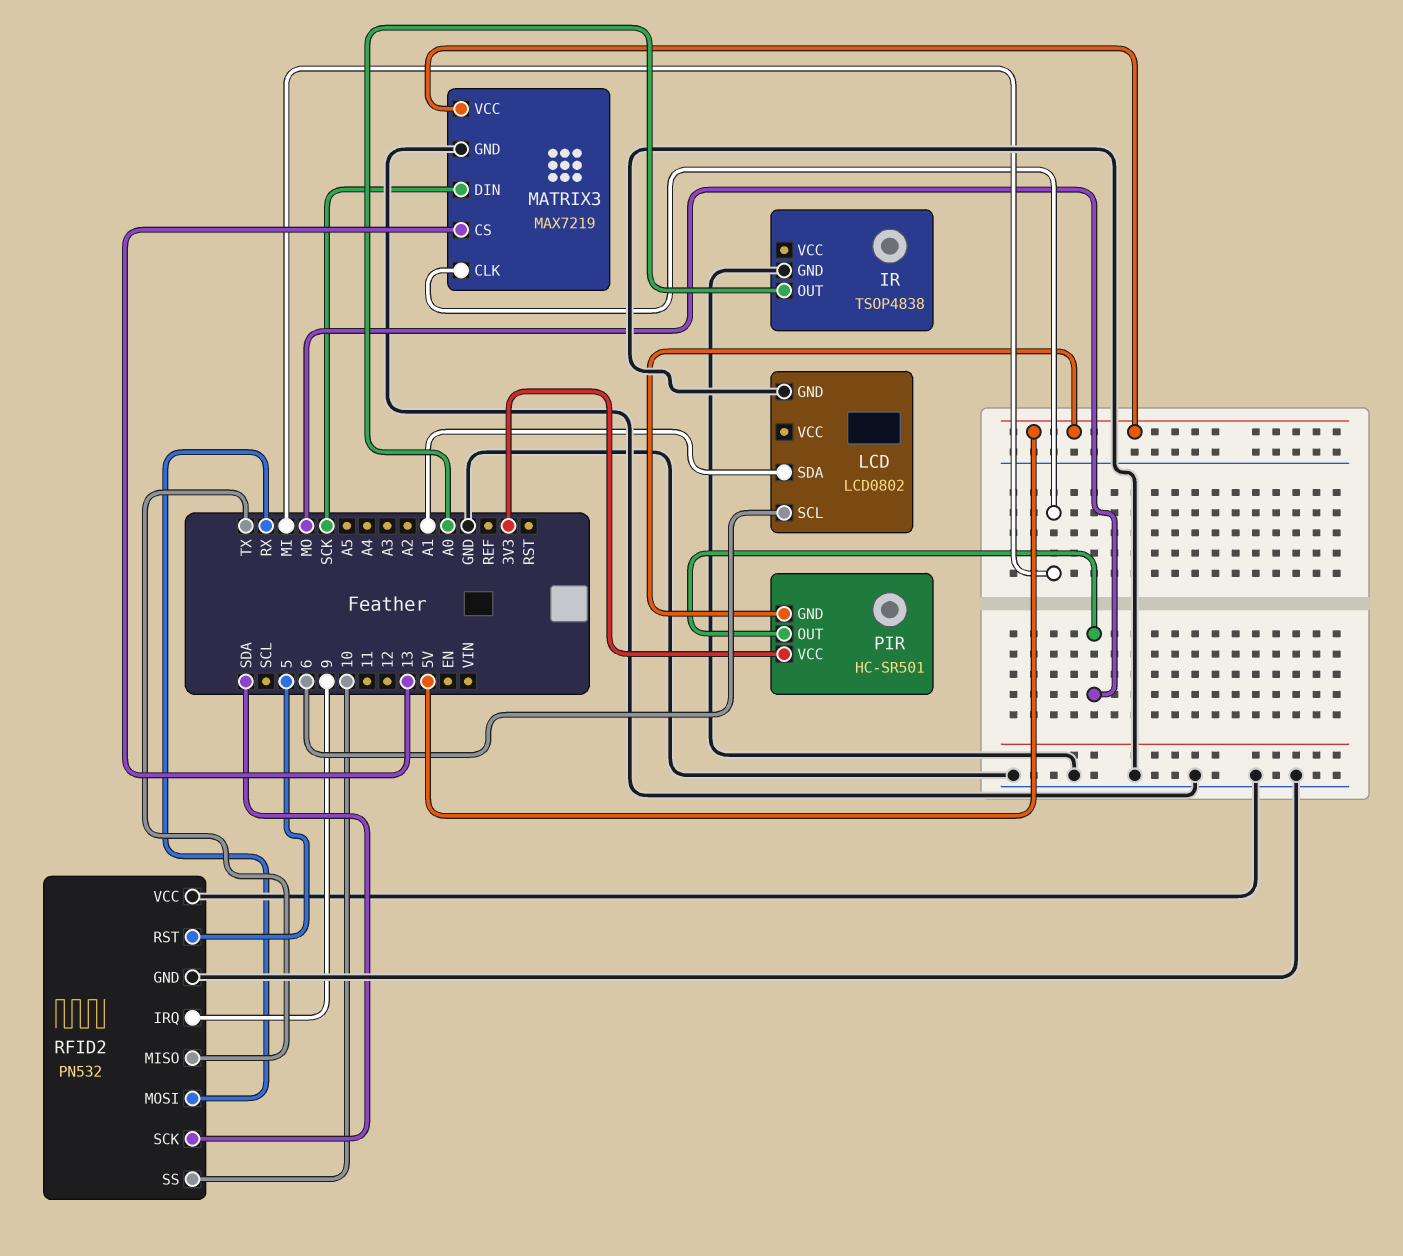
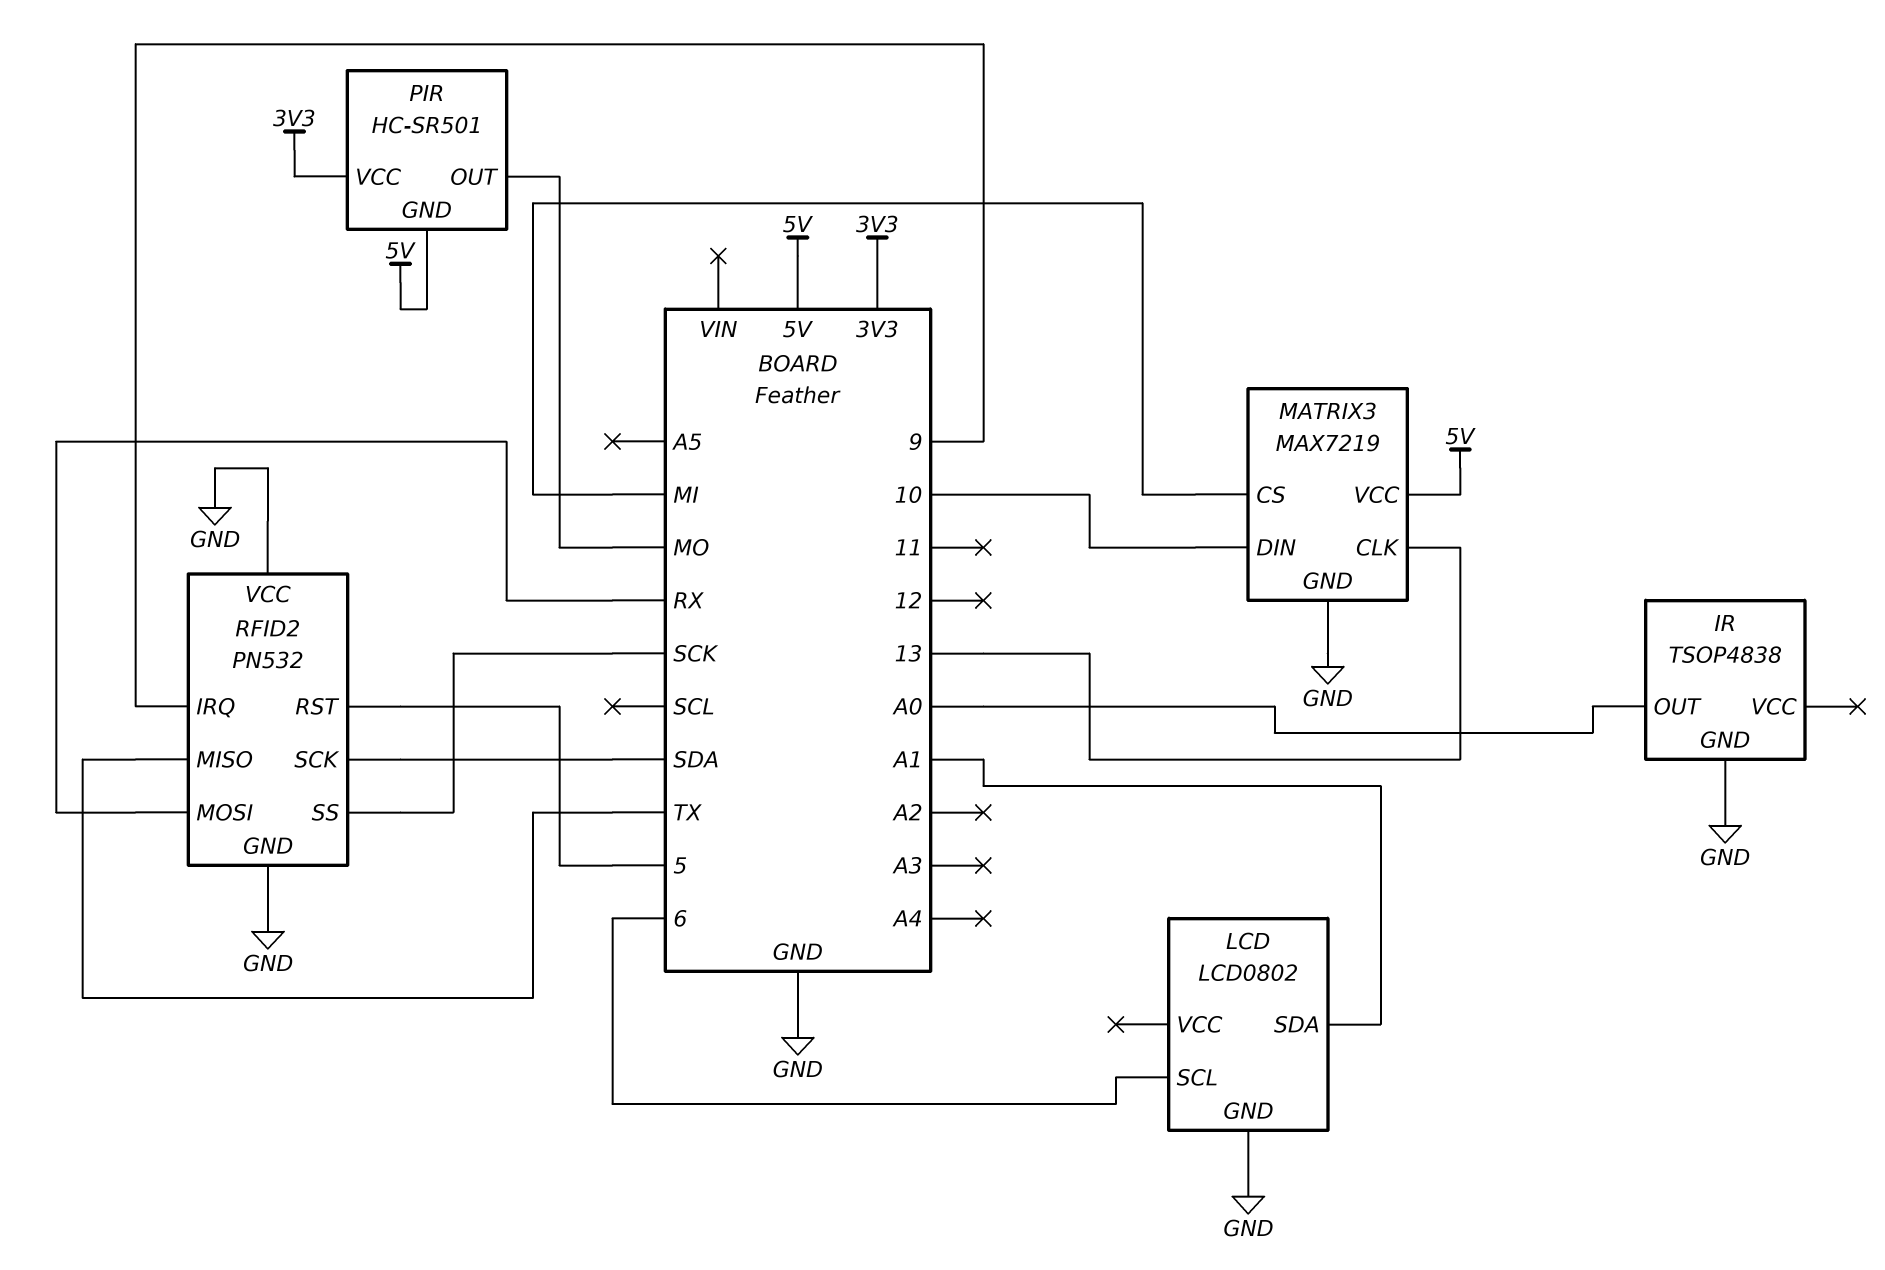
MATRIX3 pin CLK: MI -> 13
MATRIX3 pin CS: 13 -> MI
MATRIX3 pin DIN: SCK -> 10
RFID2 pin SS: 10 -> SCK

